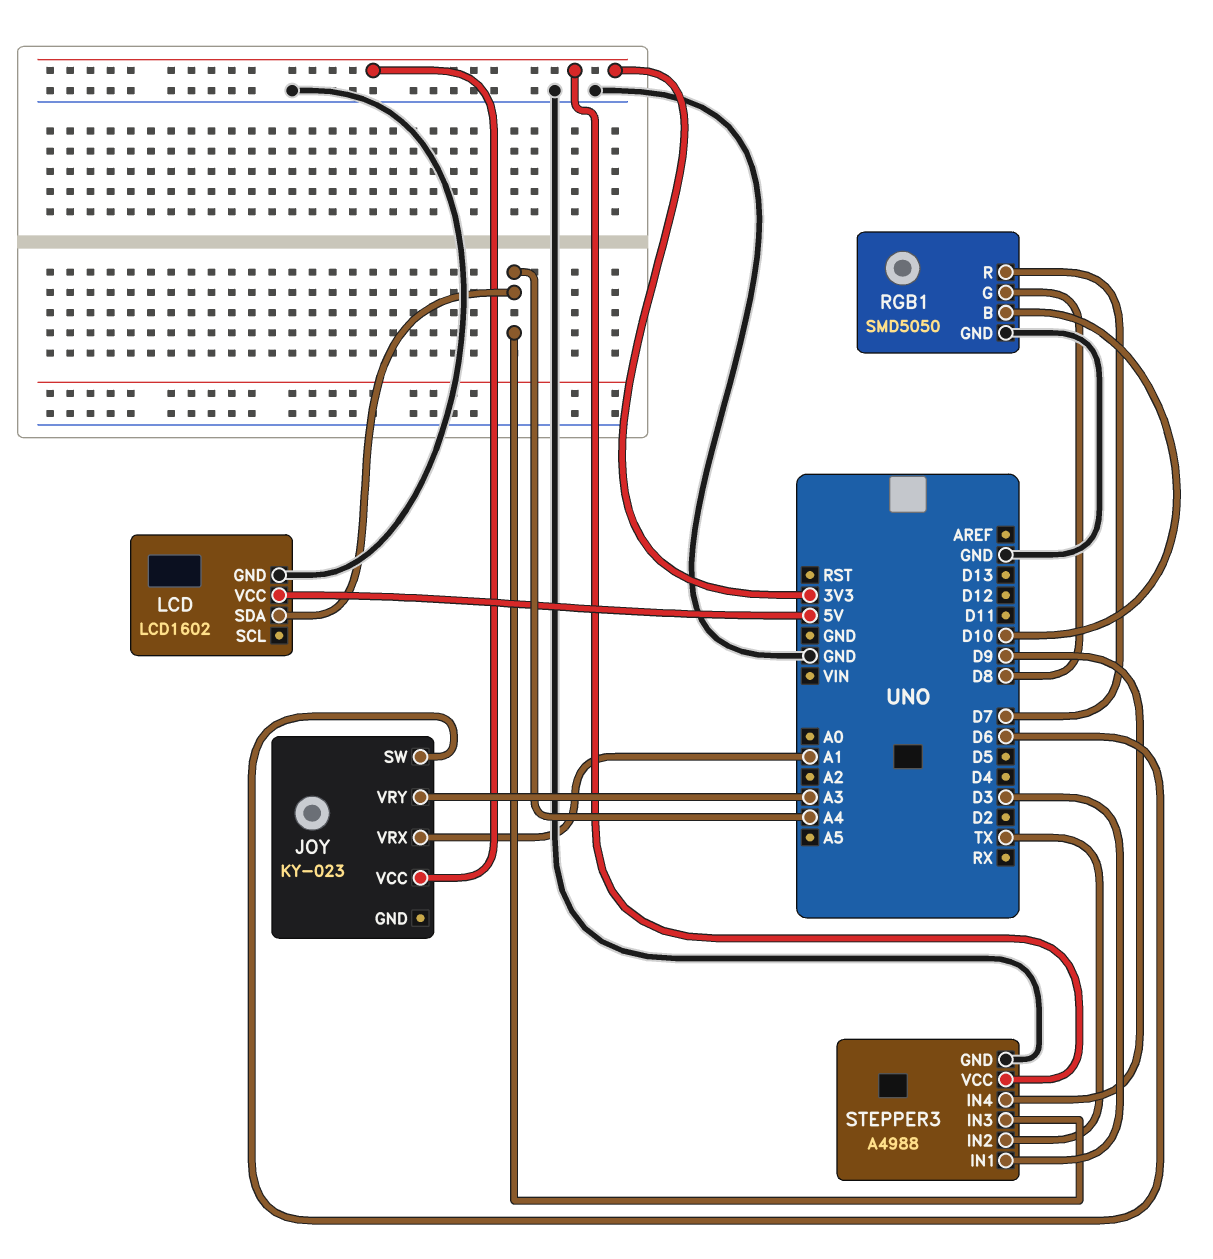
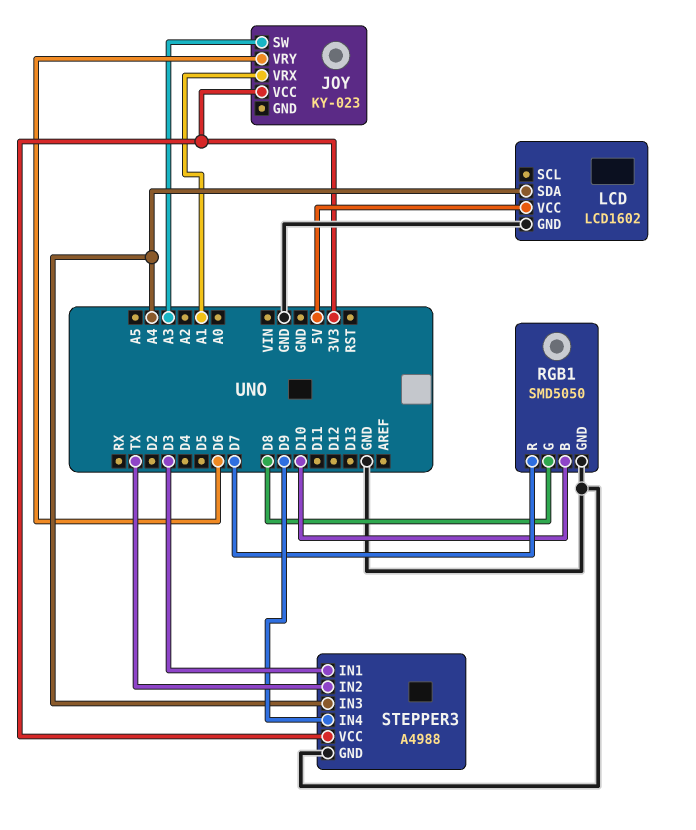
JOY pin SW: D6 -> A3
JOY pin VRY: A3 -> D6

